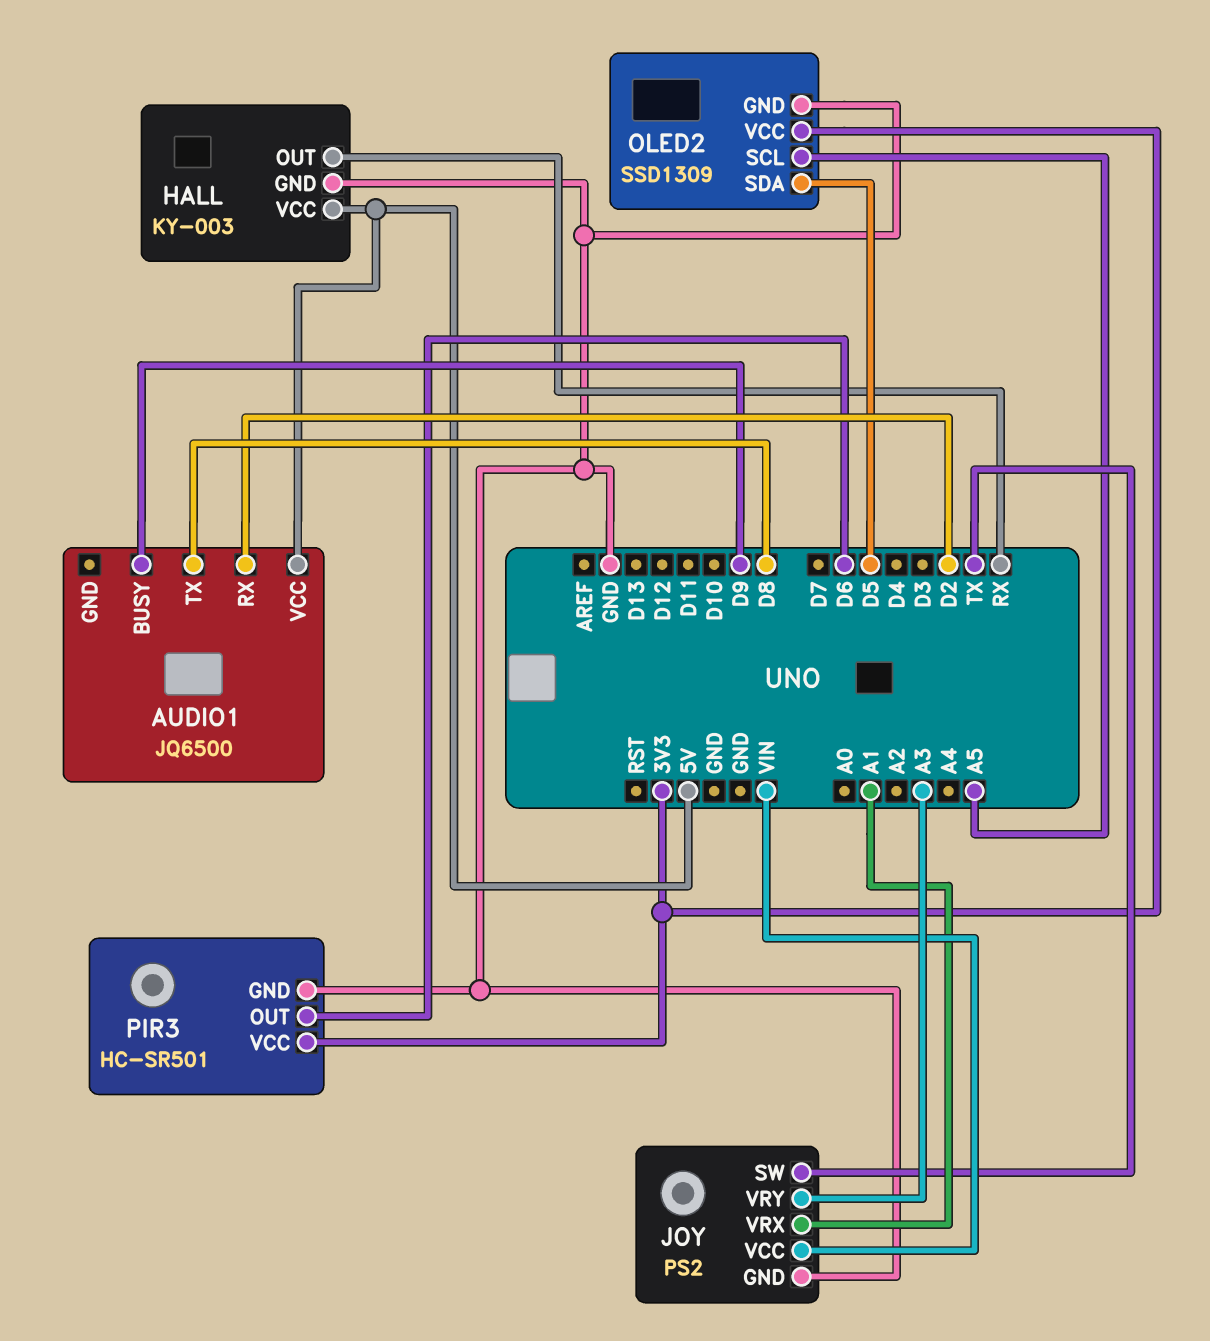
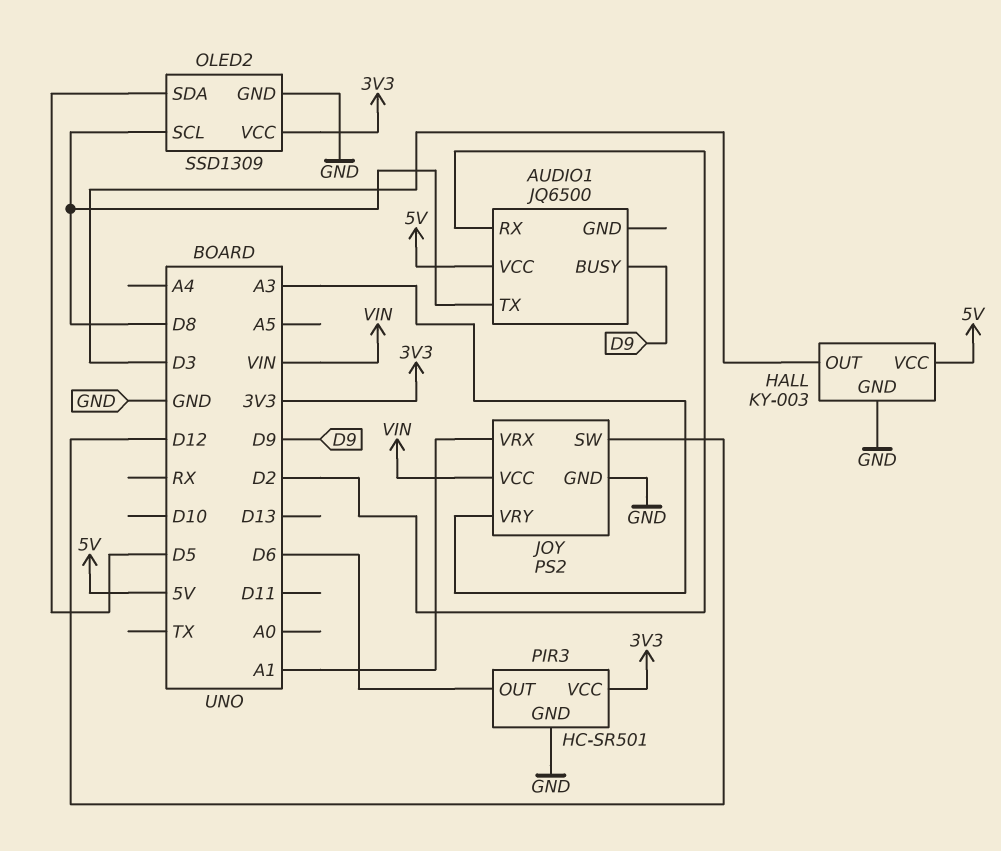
HALL pin OUT: RX -> D3
JOY pin SW: TX -> D12
OLED2 pin SCL: A5 -> D8

